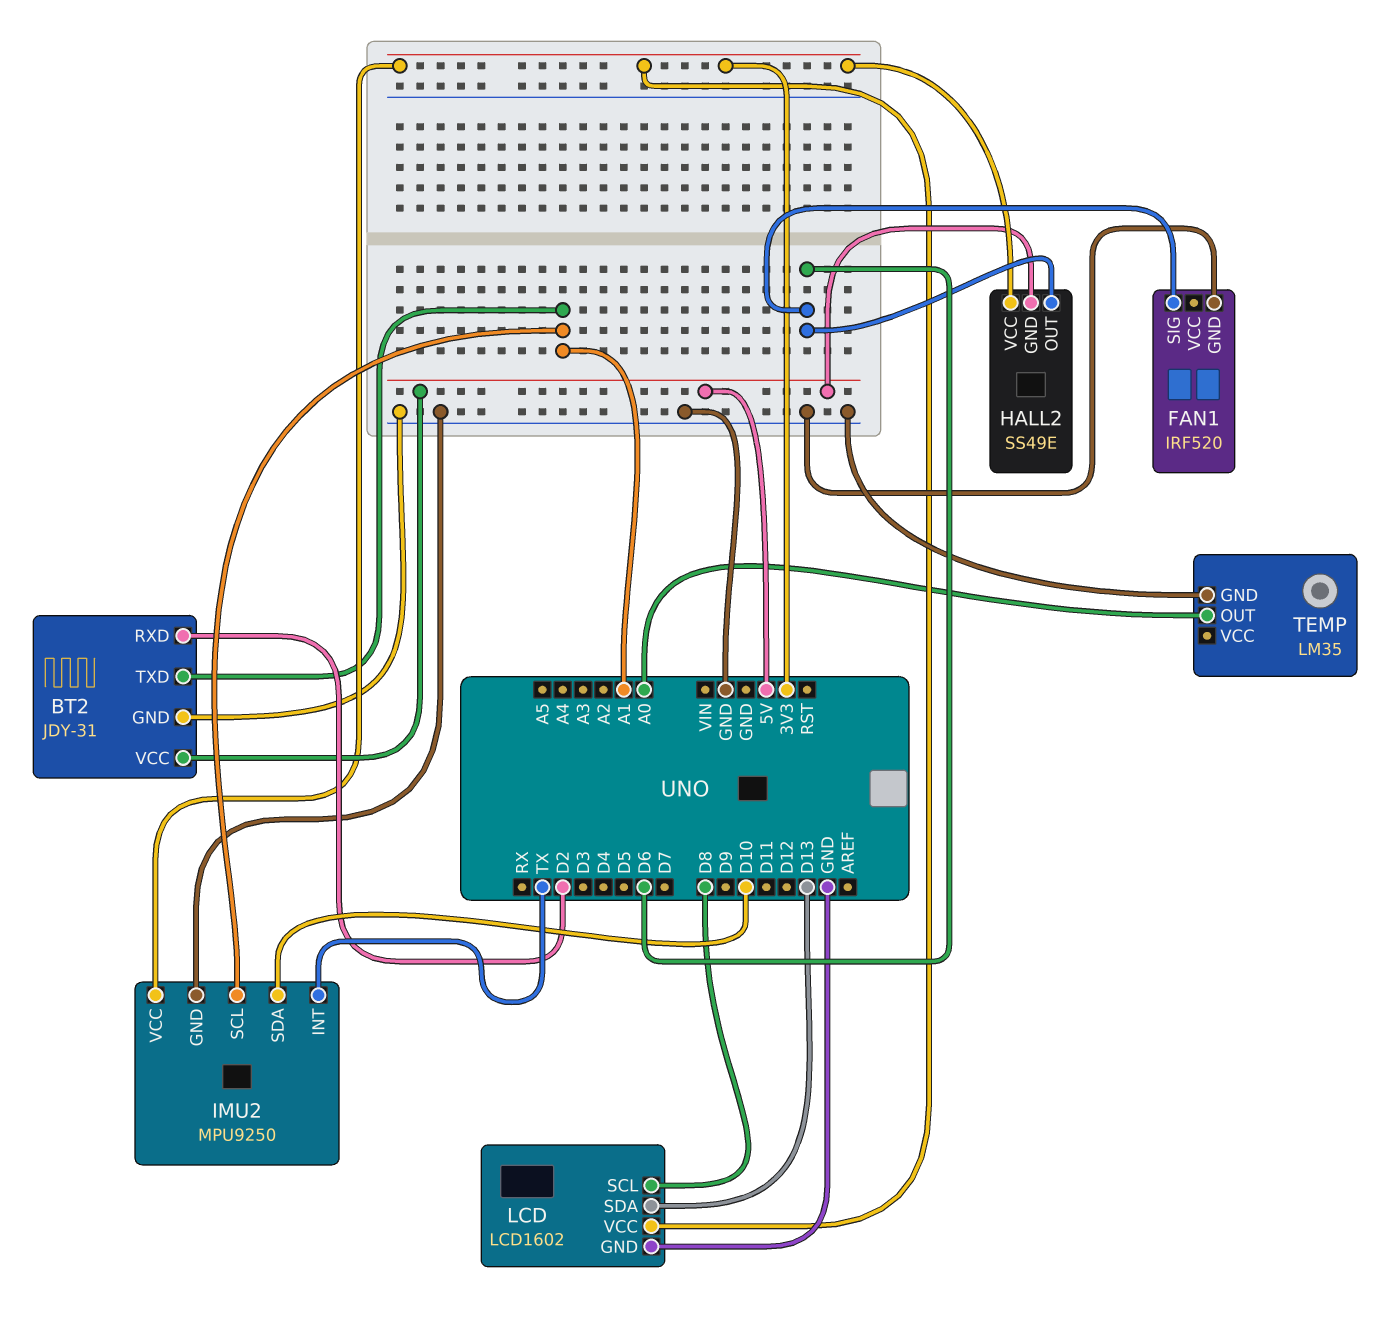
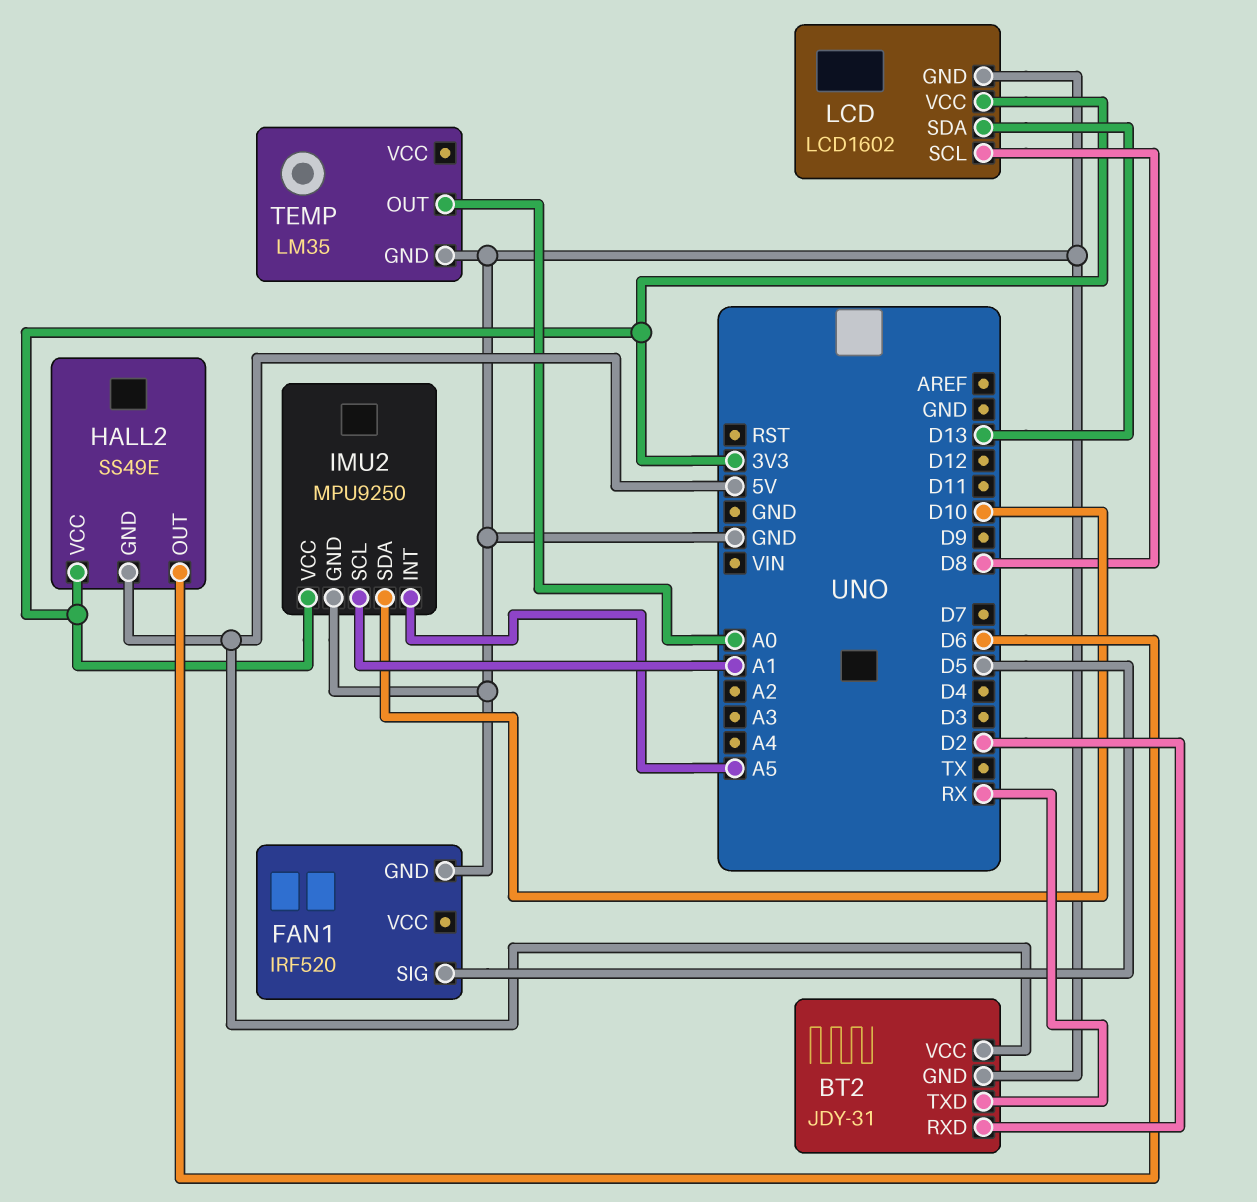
BT2 pin TXD: A1 -> RX
FAN1 pin SIG: D6 -> D5
IMU2 pin INT: TX -> A5

